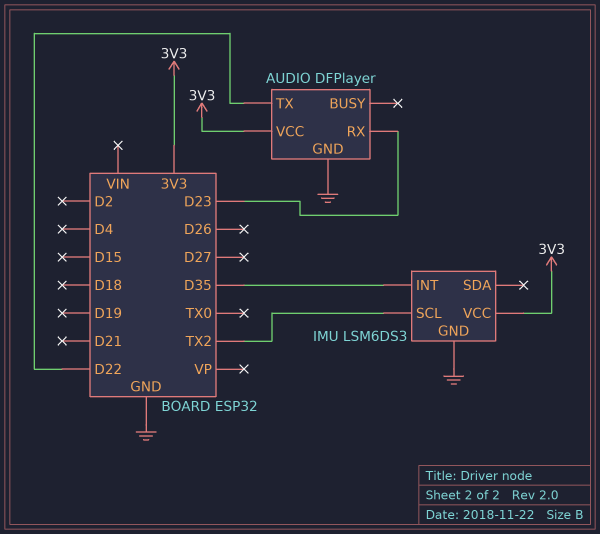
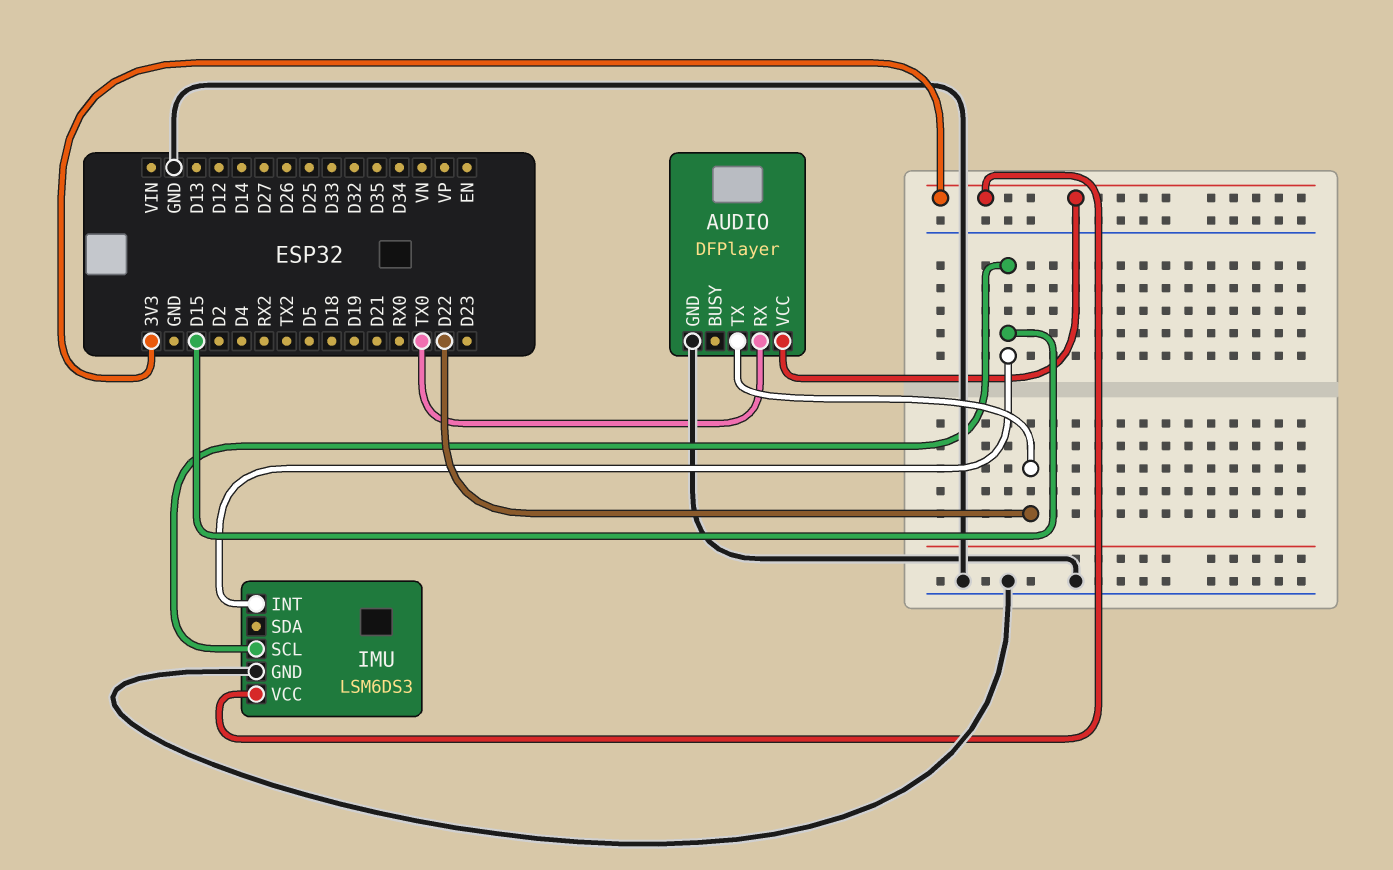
AUDIO pin RX: D23 -> TX0
IMU pin INT: D35 -> D15
IMU pin SCL: TX2 -> D15

